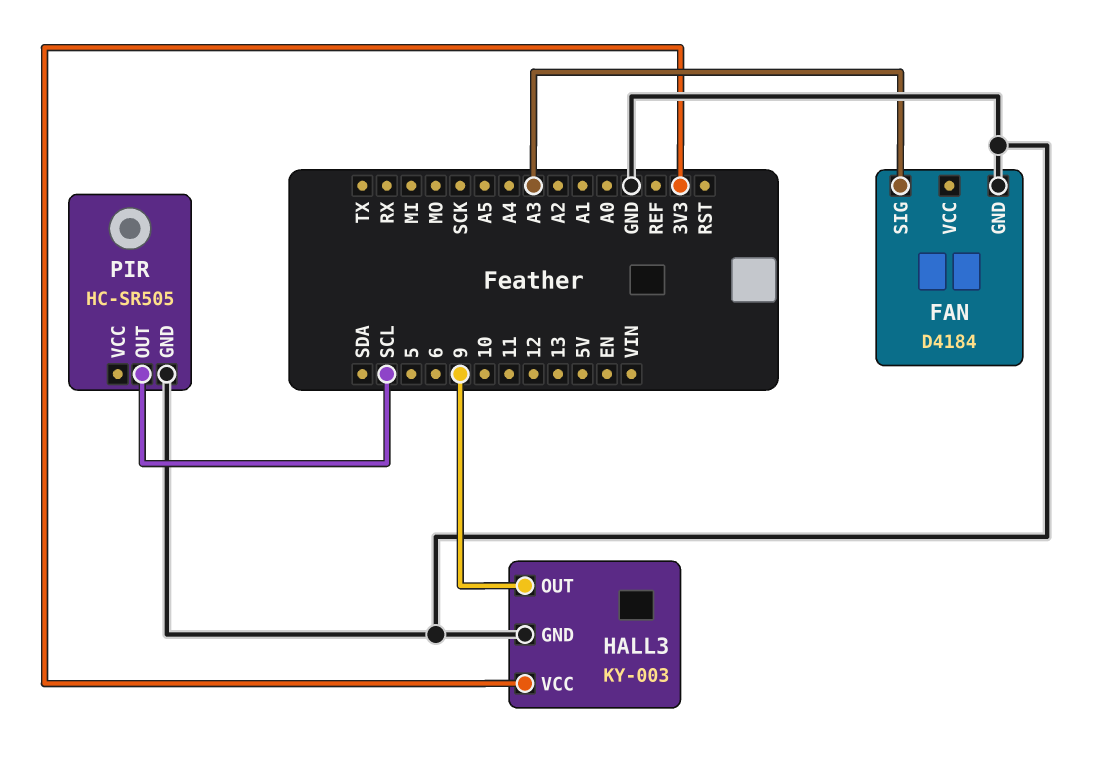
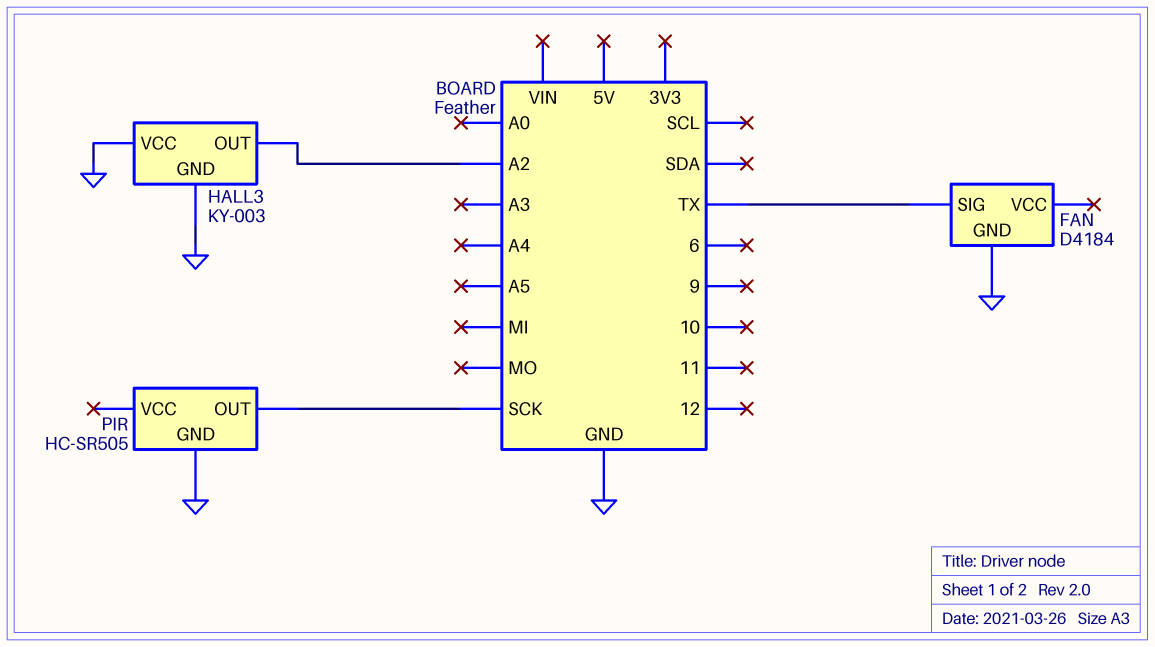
FAN pin SIG: A3 -> TX
HALL3 pin OUT: 9 -> A2
HALL3 pin VCC: 3V3 -> GND
PIR pin OUT: SCL -> SCK

